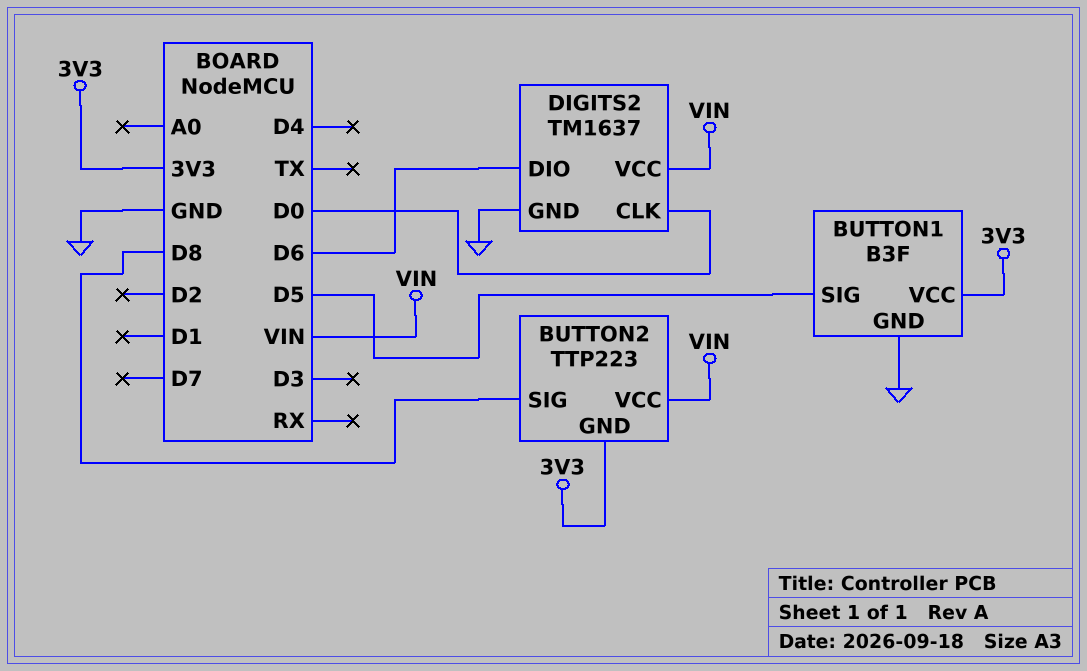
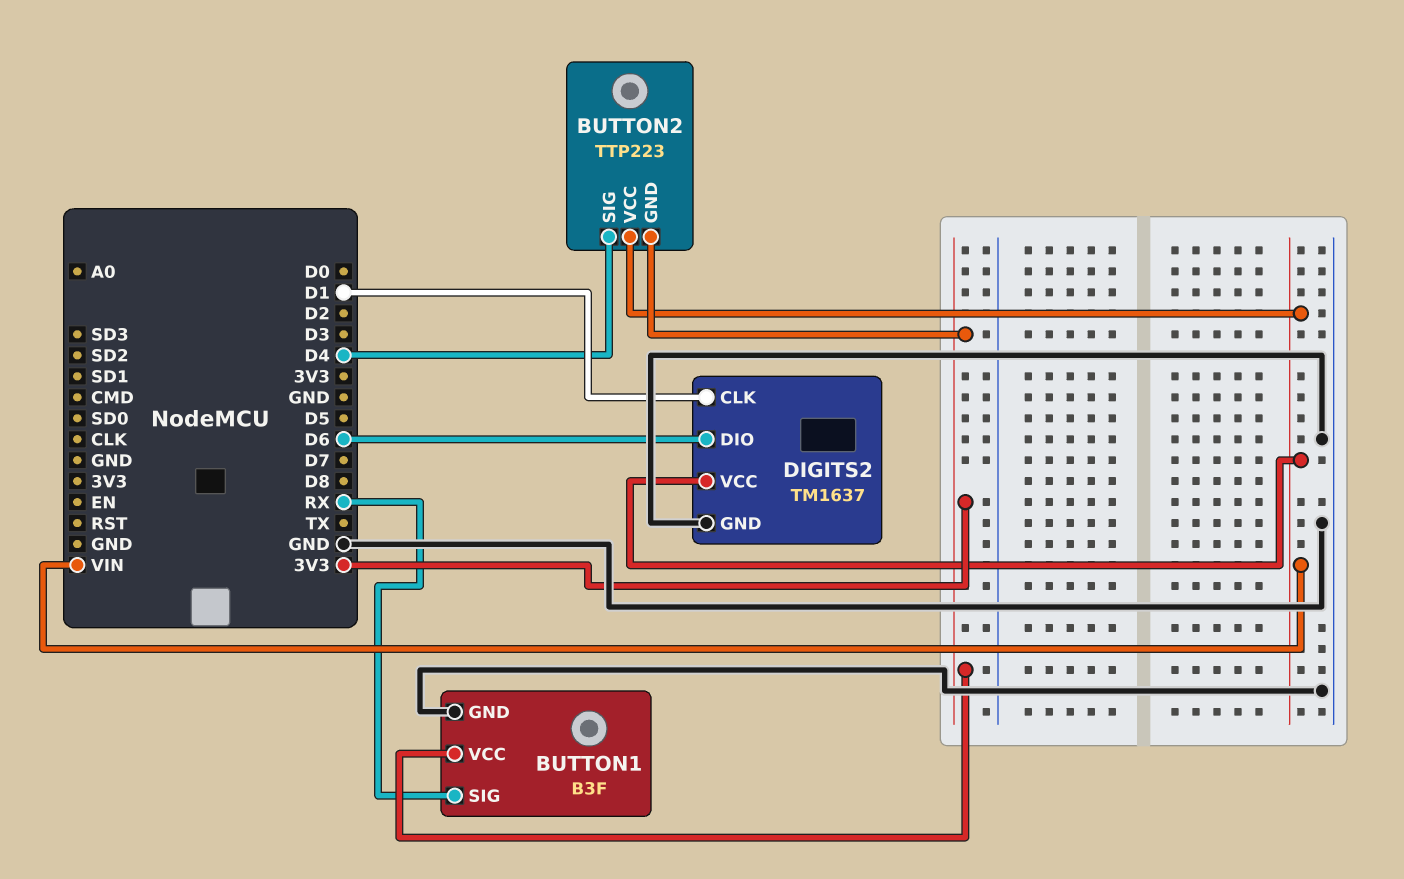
BUTTON1 pin SIG: D5 -> RX
BUTTON2 pin SIG: D8 -> D4
DIGITS2 pin CLK: D0 -> D1

